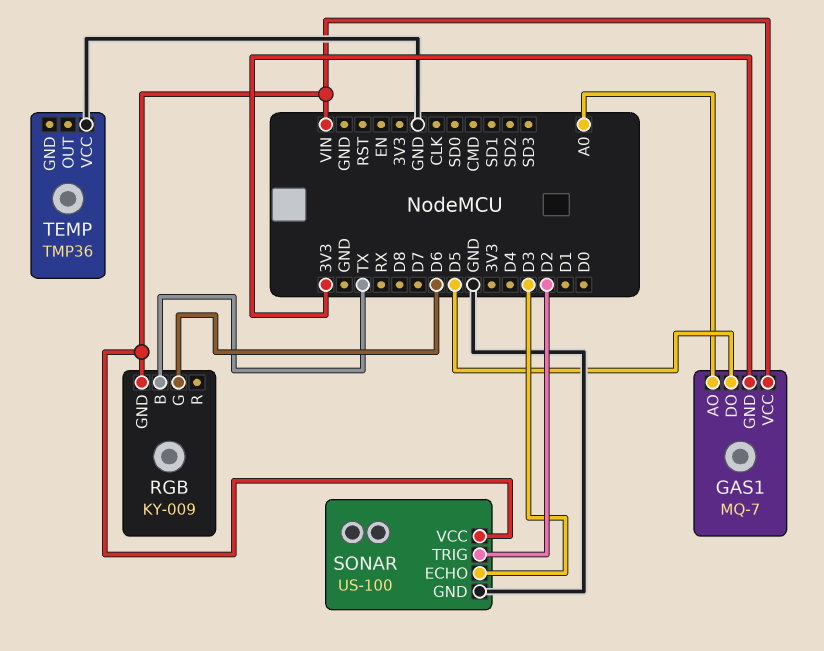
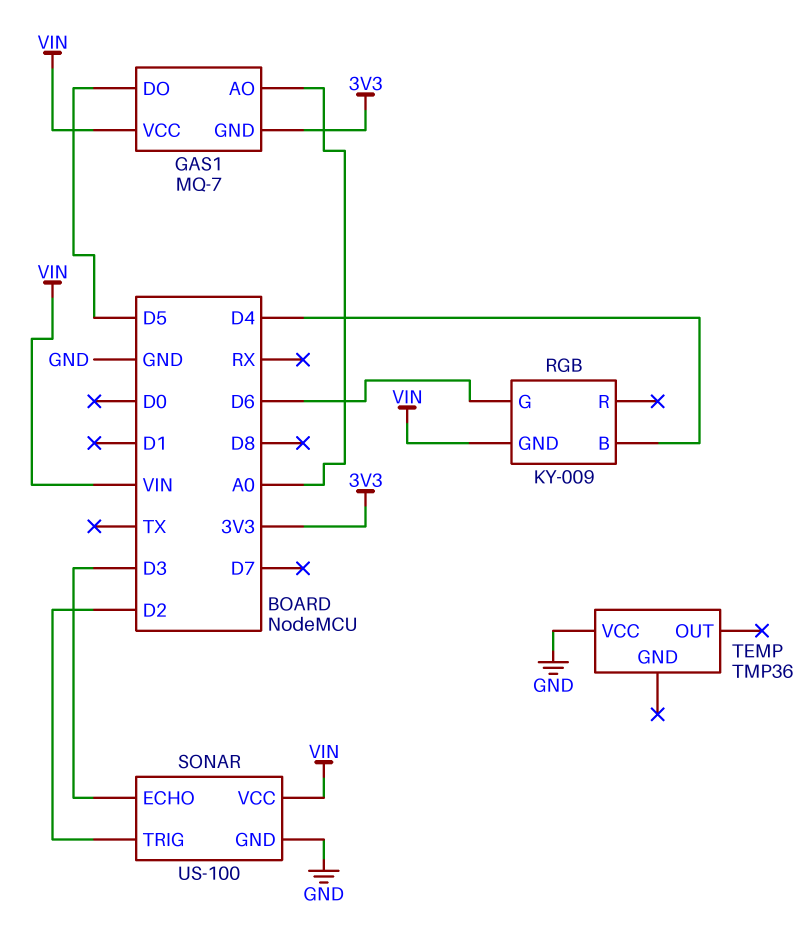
RGB pin B: TX -> D4

